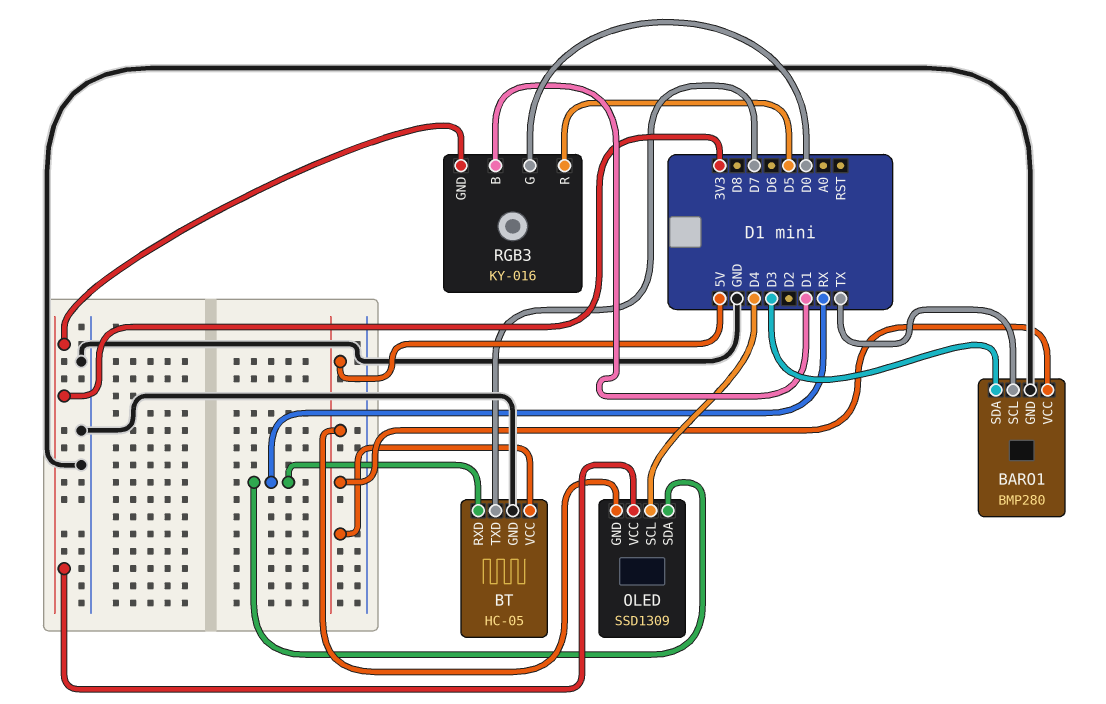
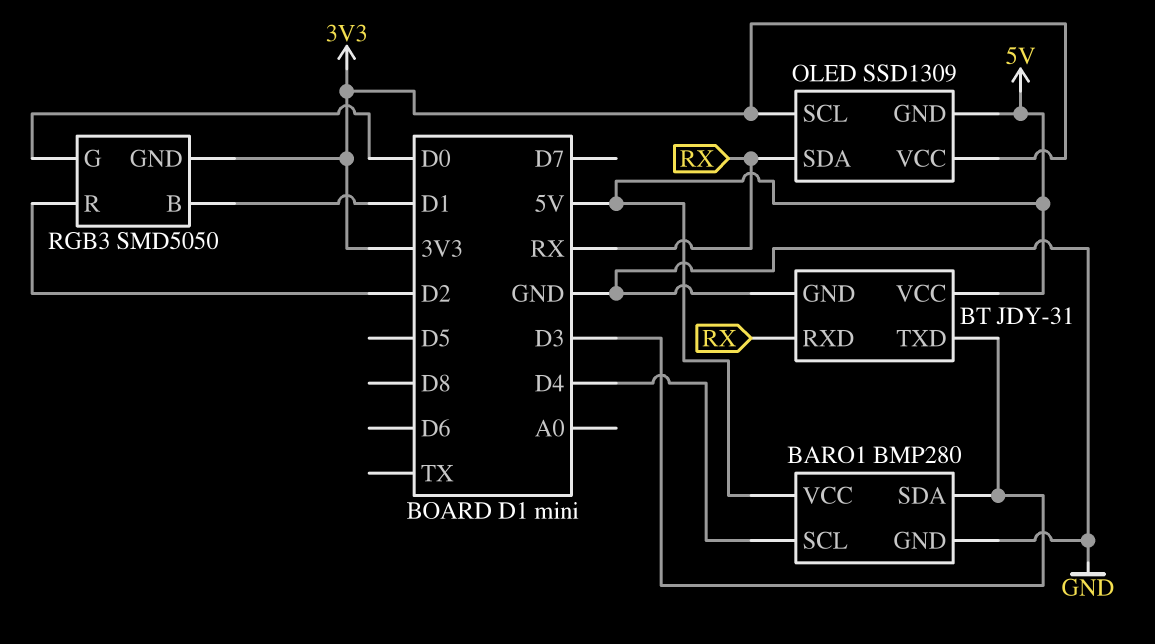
BARO1 pin SCL: TX -> D4
BT: HC-05 -> JDY-31
BT pin TXD: D7 -> D3
OLED pin SCL: D4 -> 3V3
RGB3: KY-016 -> SMD5050
RGB3 pin R: D5 -> D2

